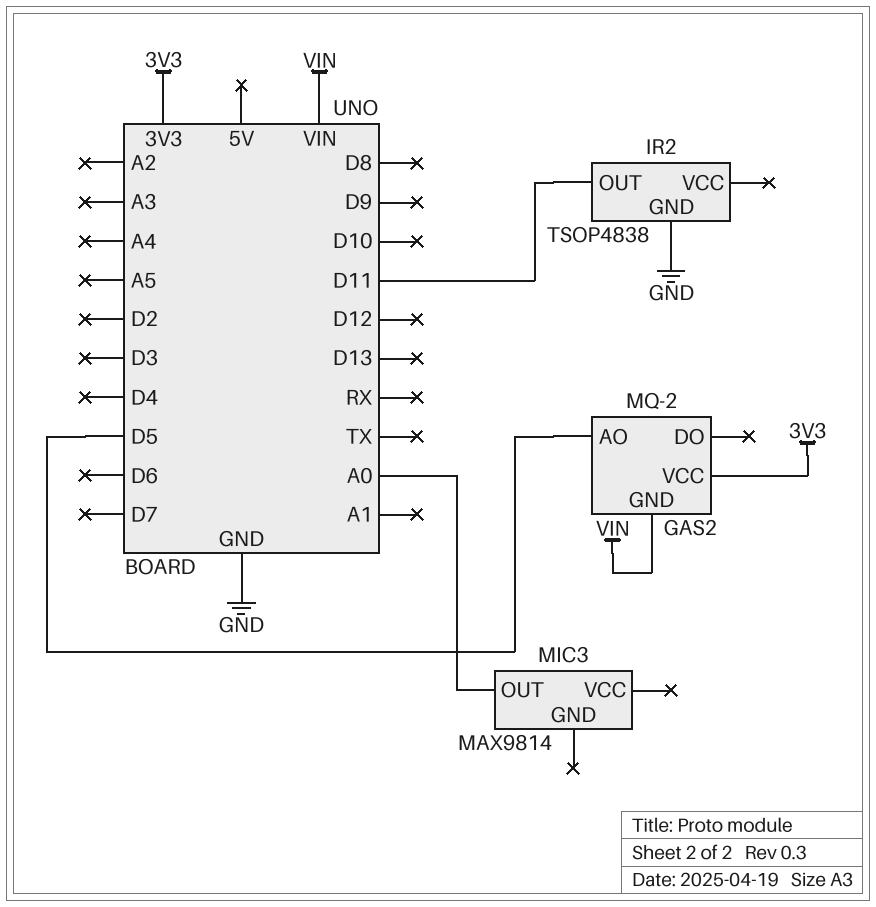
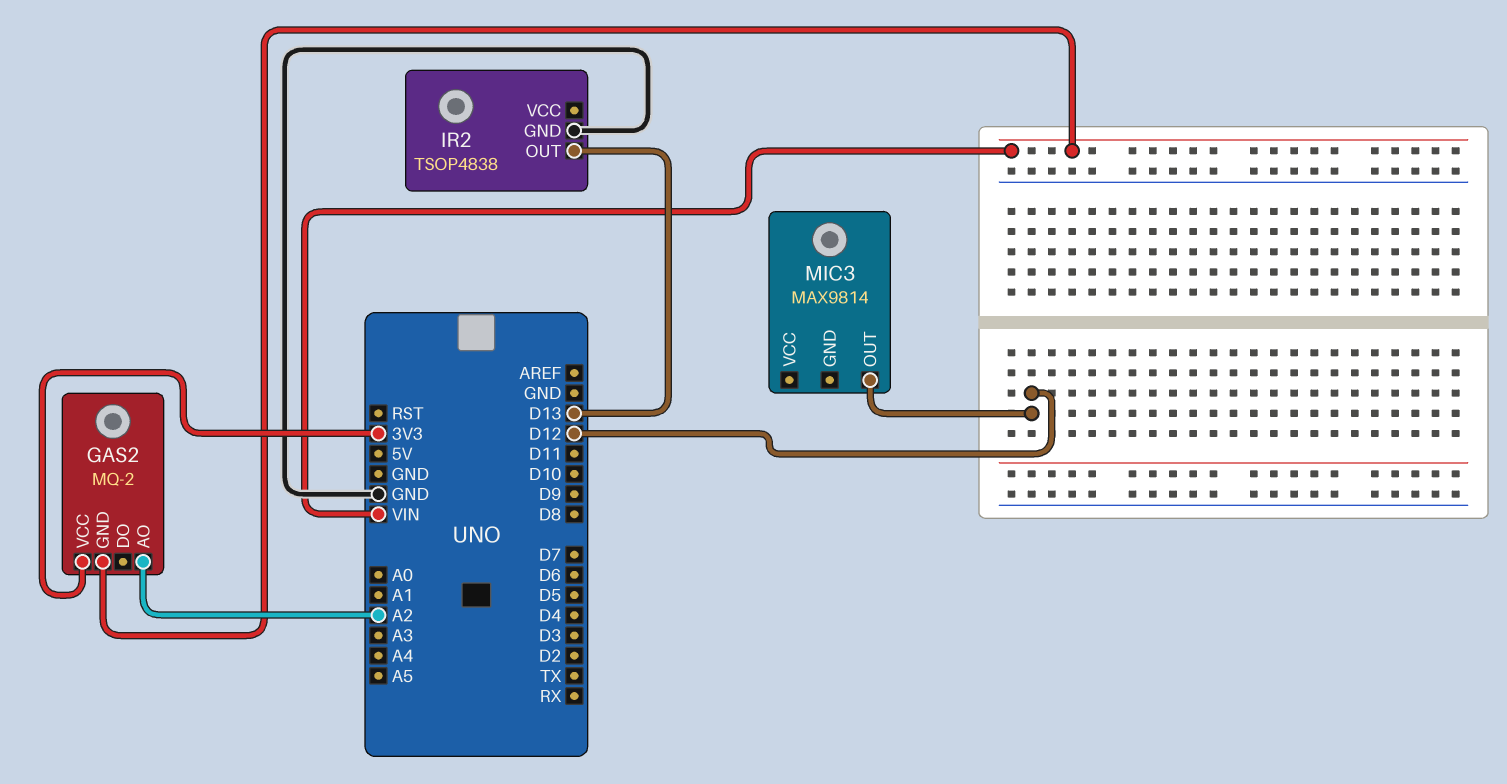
GAS2 pin AO: D5 -> A2
IR2 pin OUT: D11 -> D13
MIC3 pin OUT: A0 -> D12

